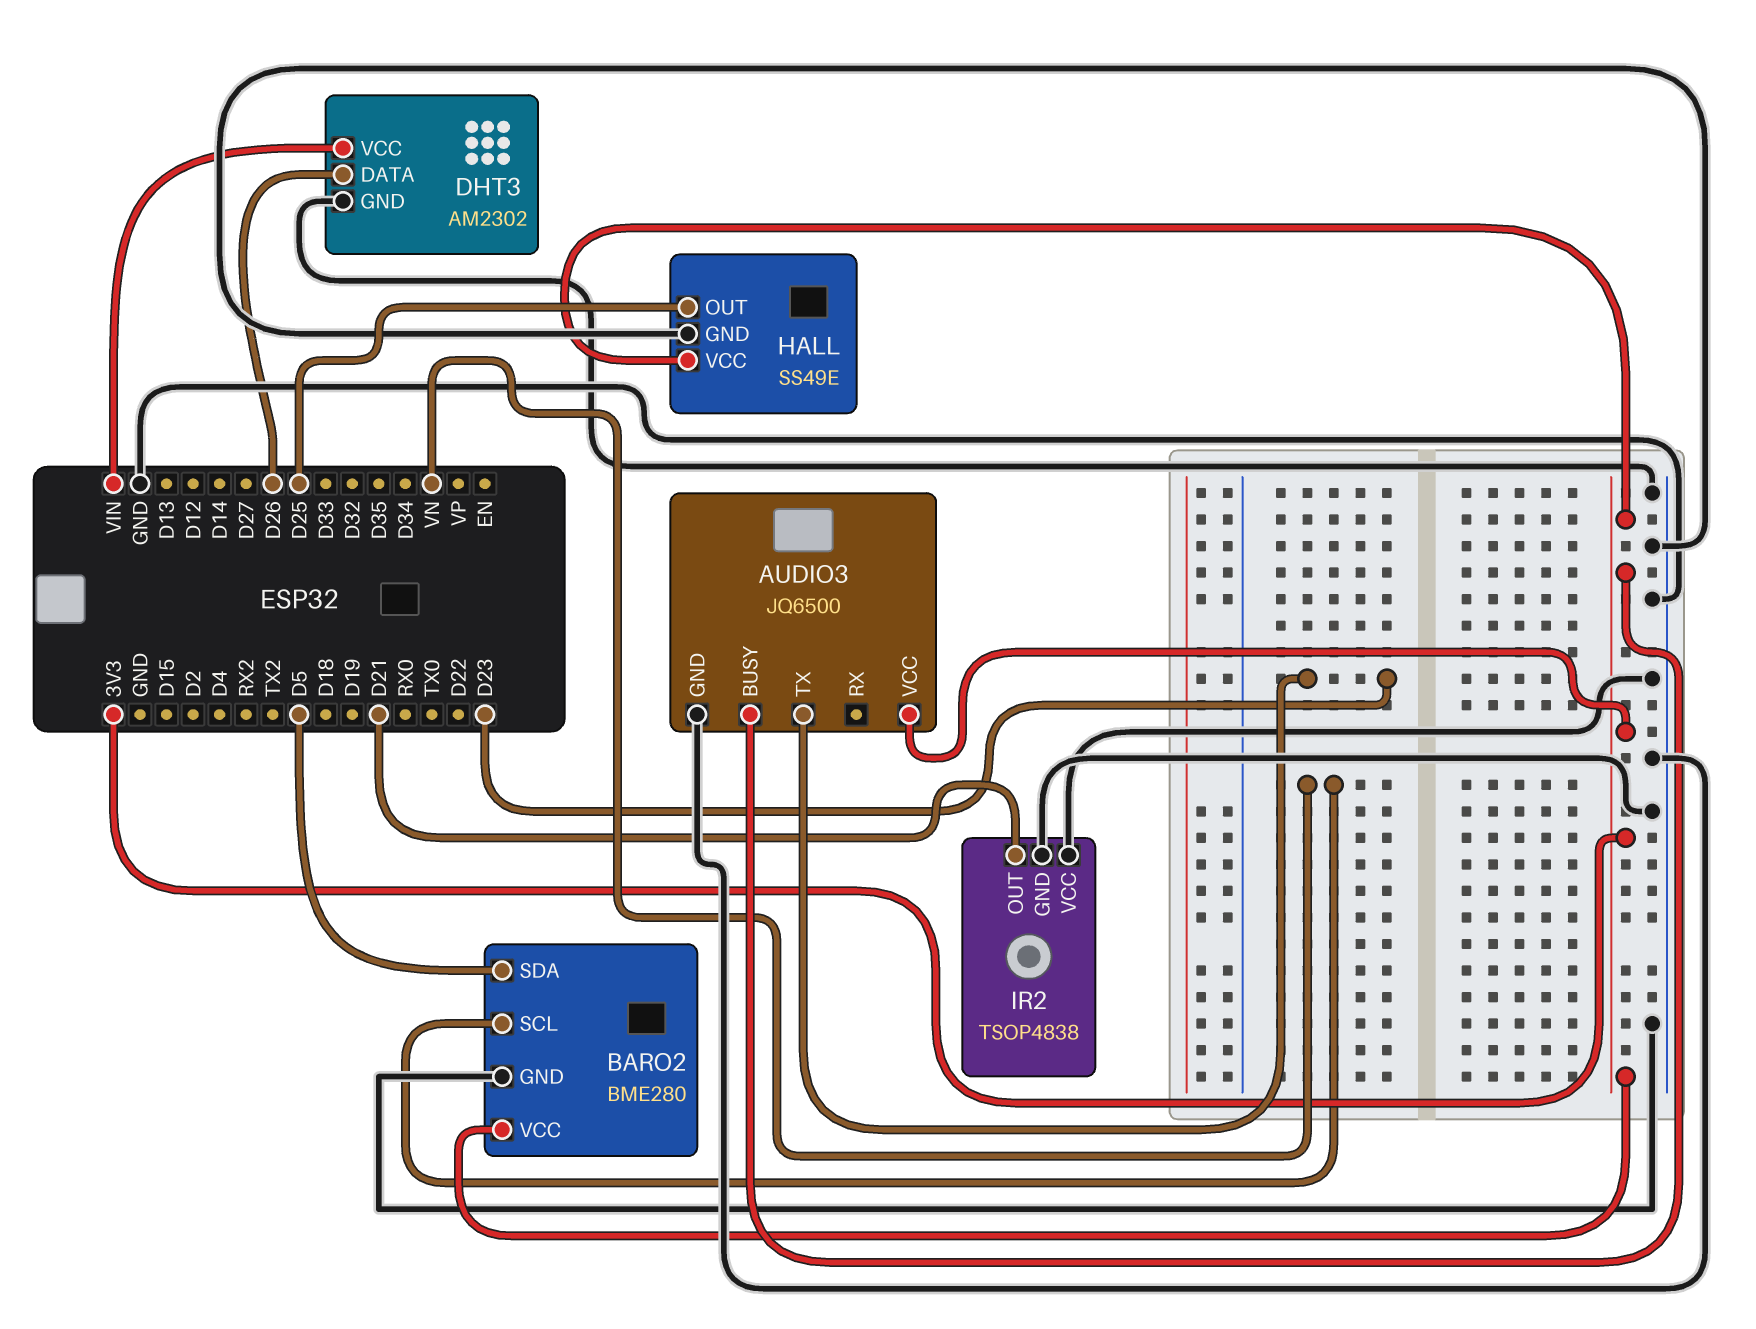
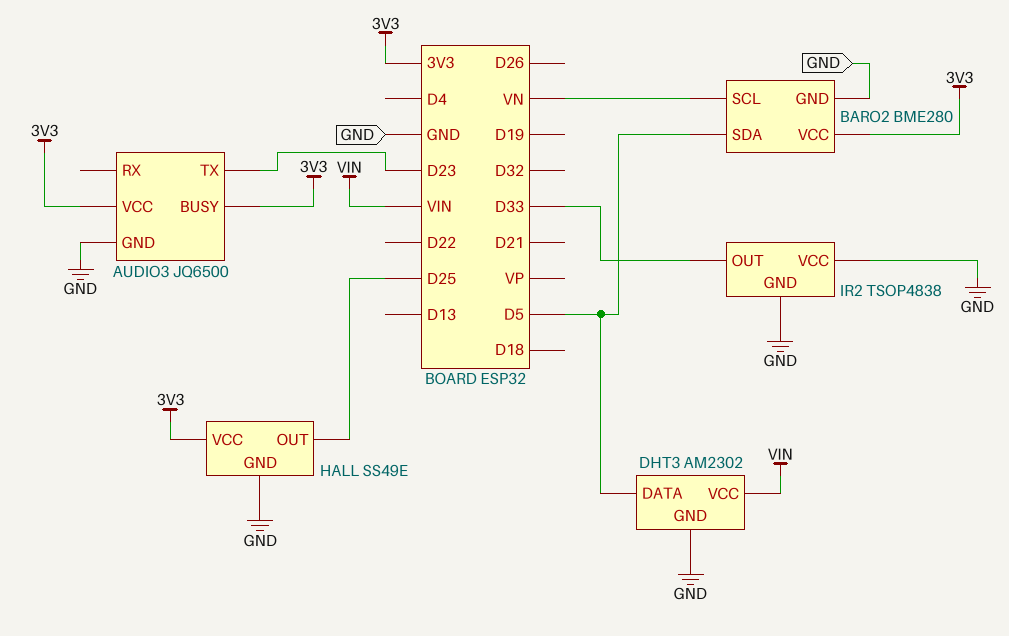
DHT3 pin DATA: D26 -> D5
IR2 pin OUT: D21 -> D33

